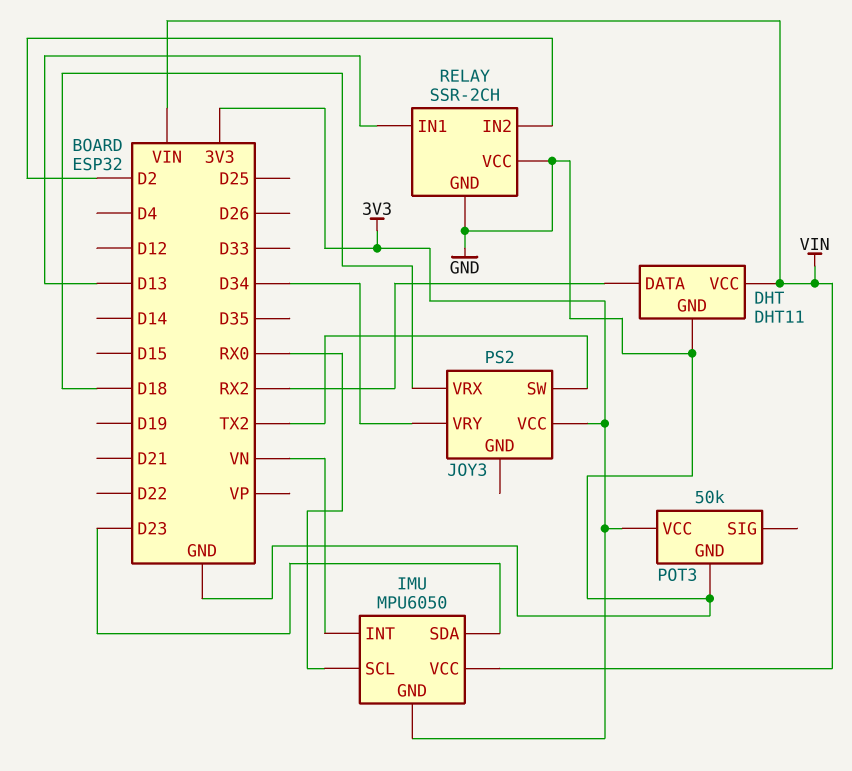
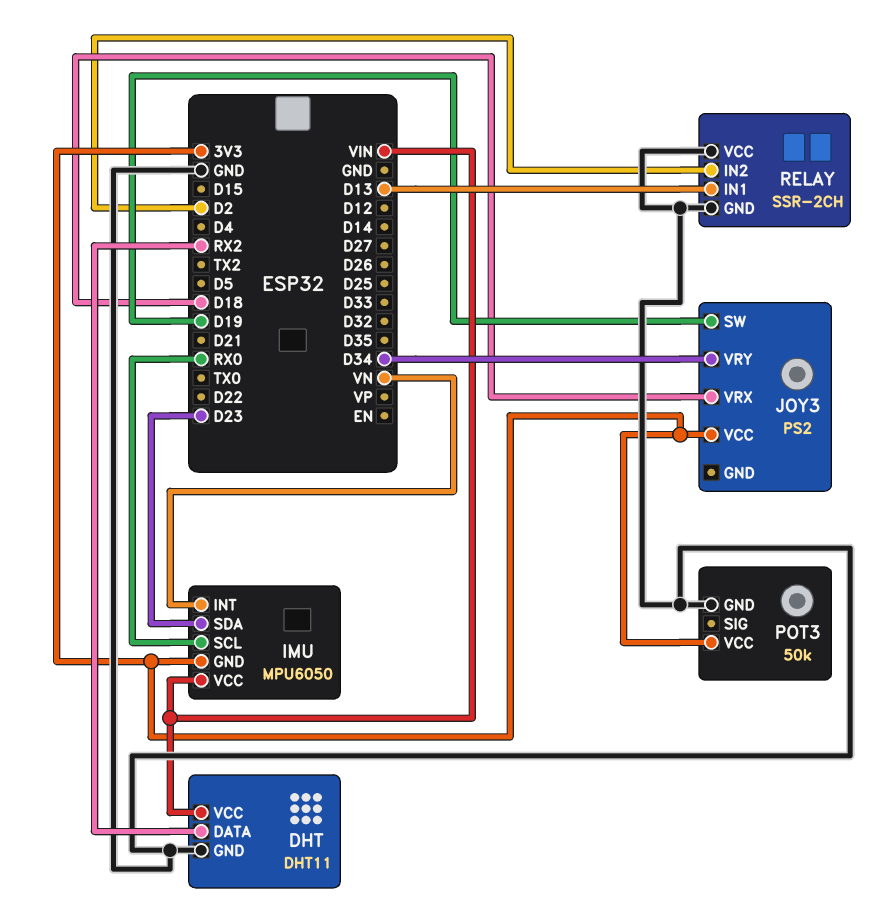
JOY3 pin SW: TX2 -> D19

